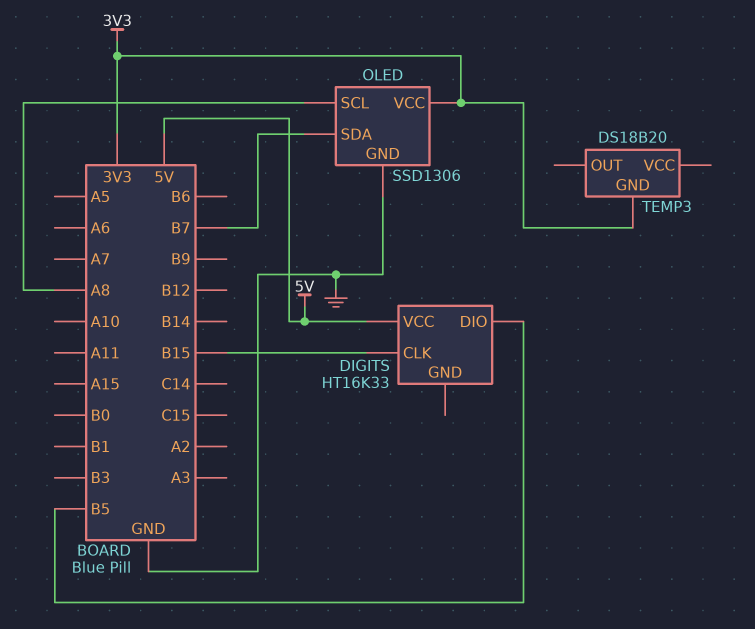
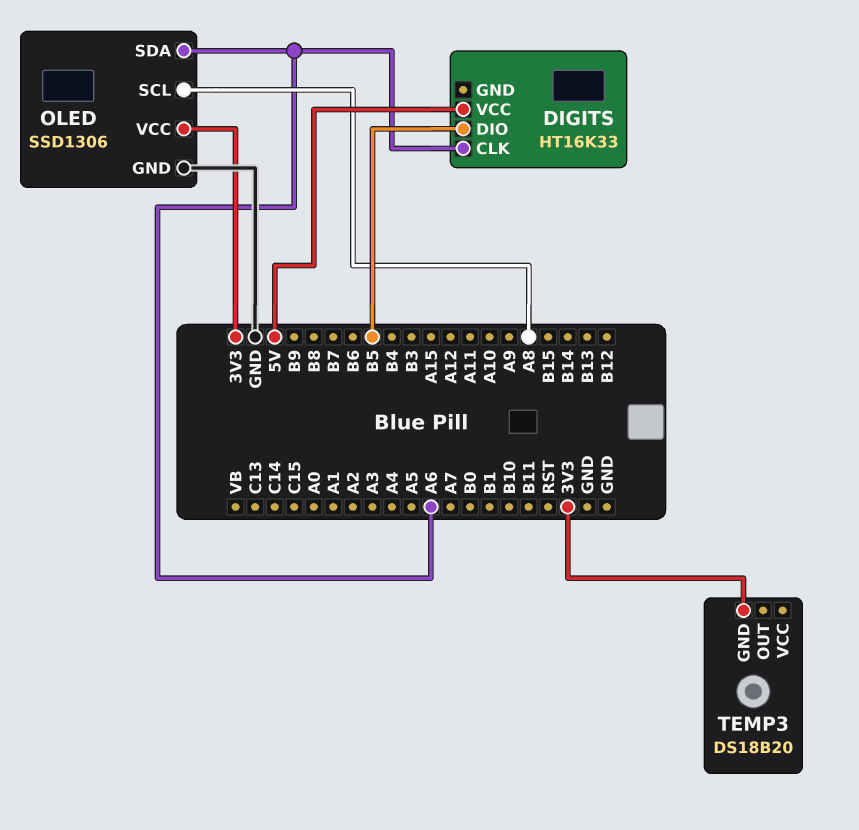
DIGITS pin CLK: B15 -> A6
OLED pin SDA: B7 -> A6

